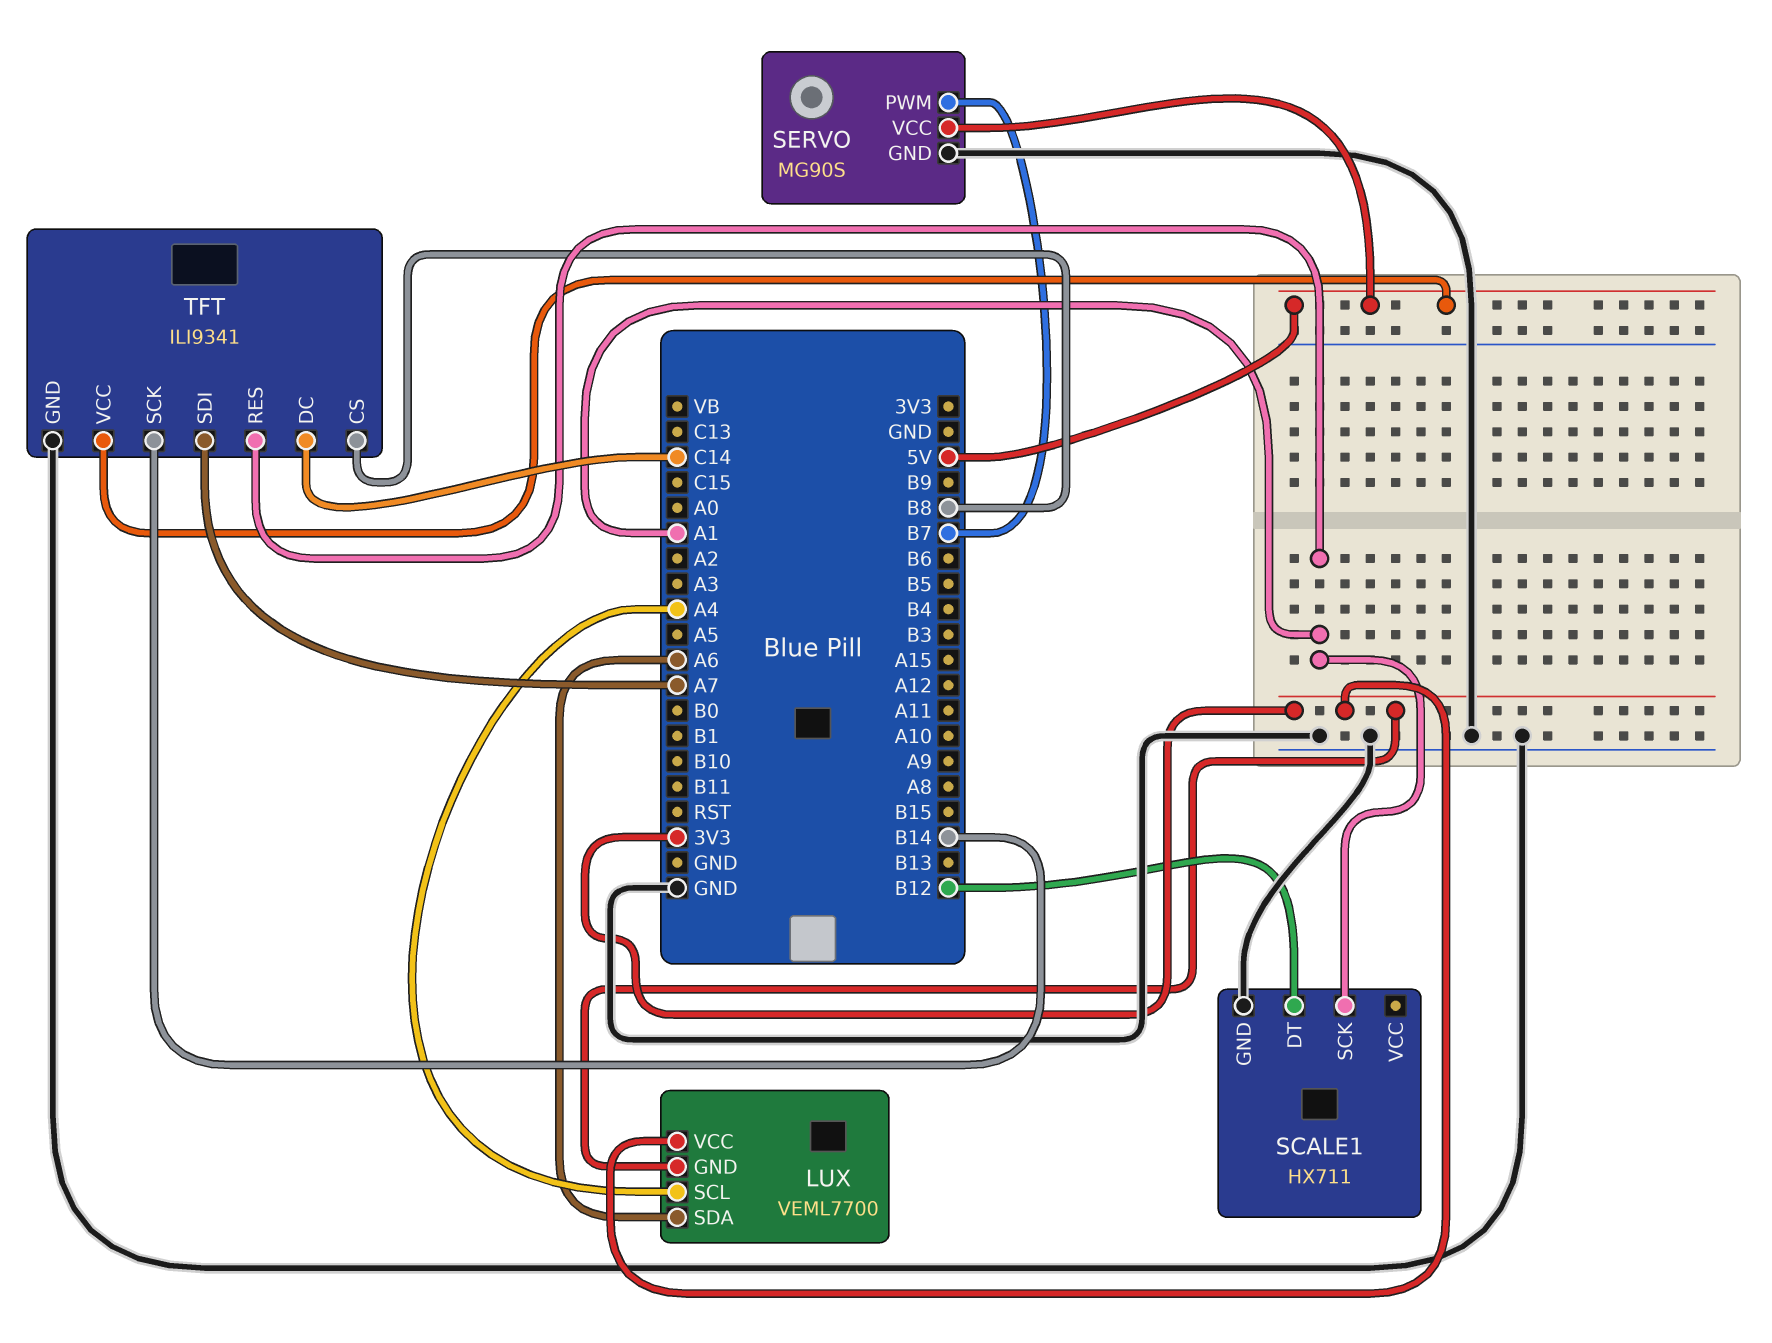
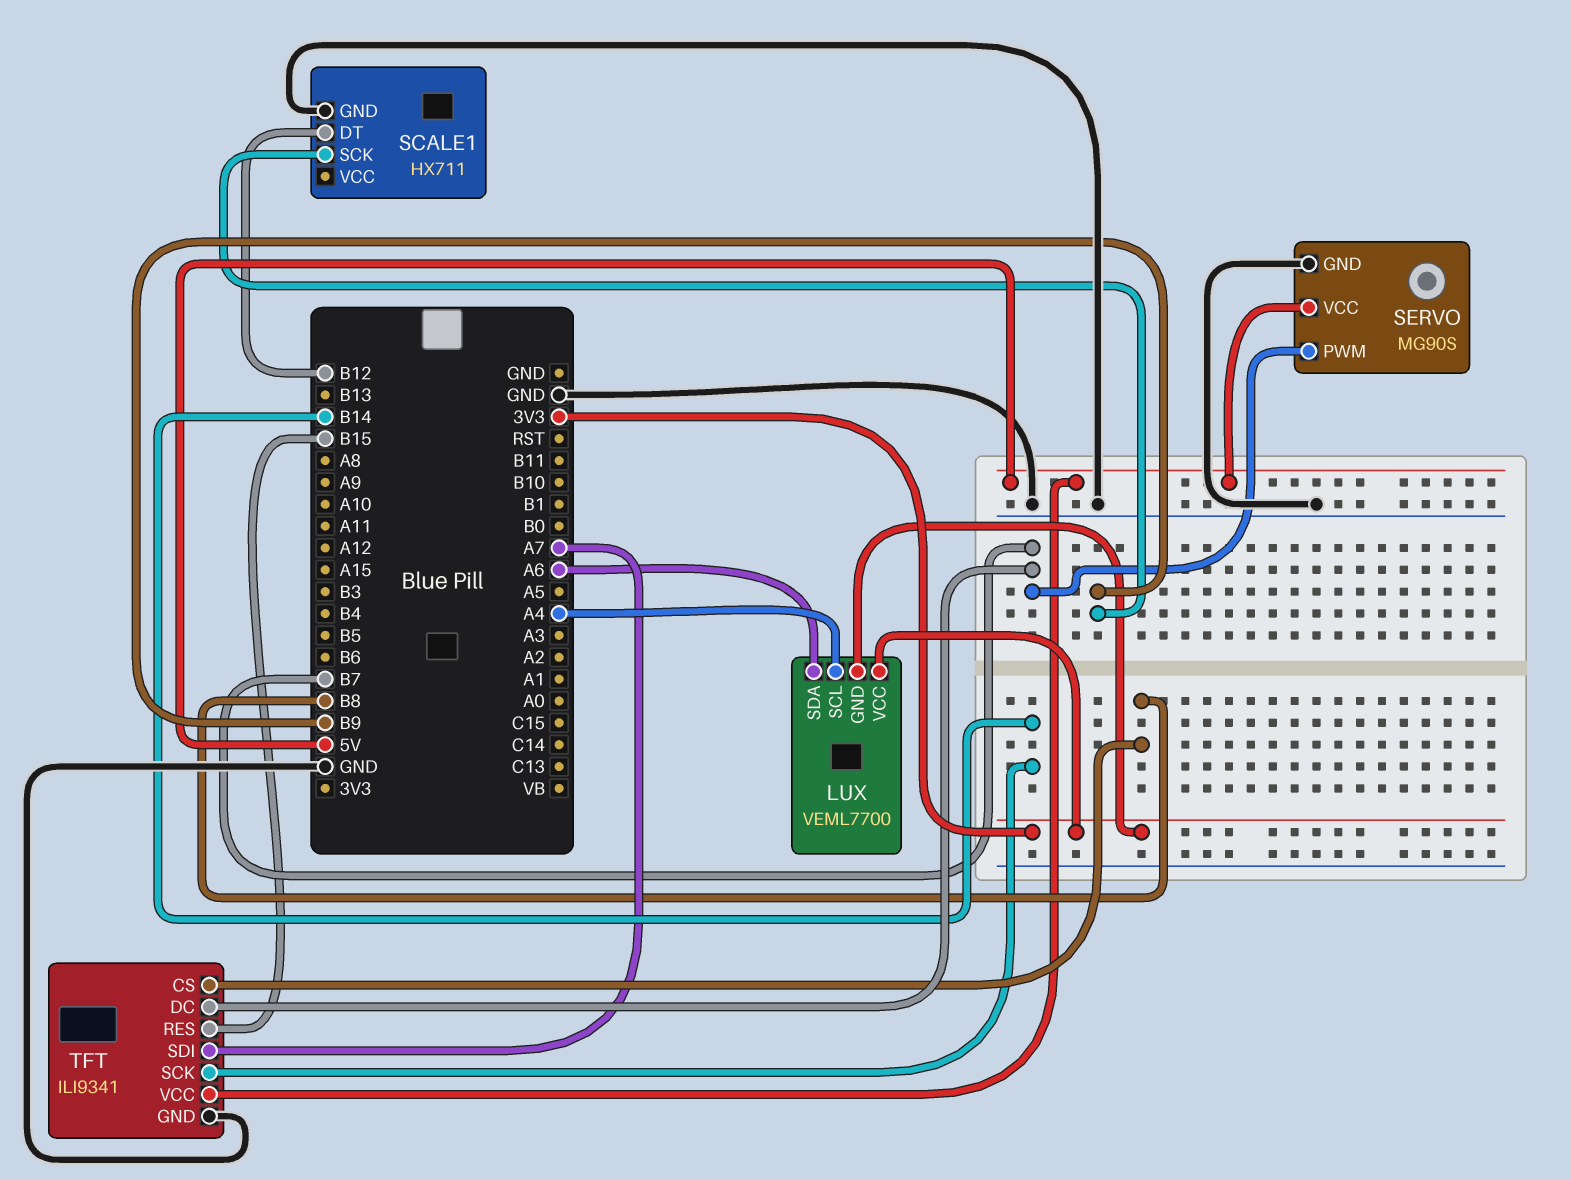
SCALE1 pin SCK: A1 -> B9
TFT pin DC: C14 -> B7
TFT pin RES: A1 -> B15

